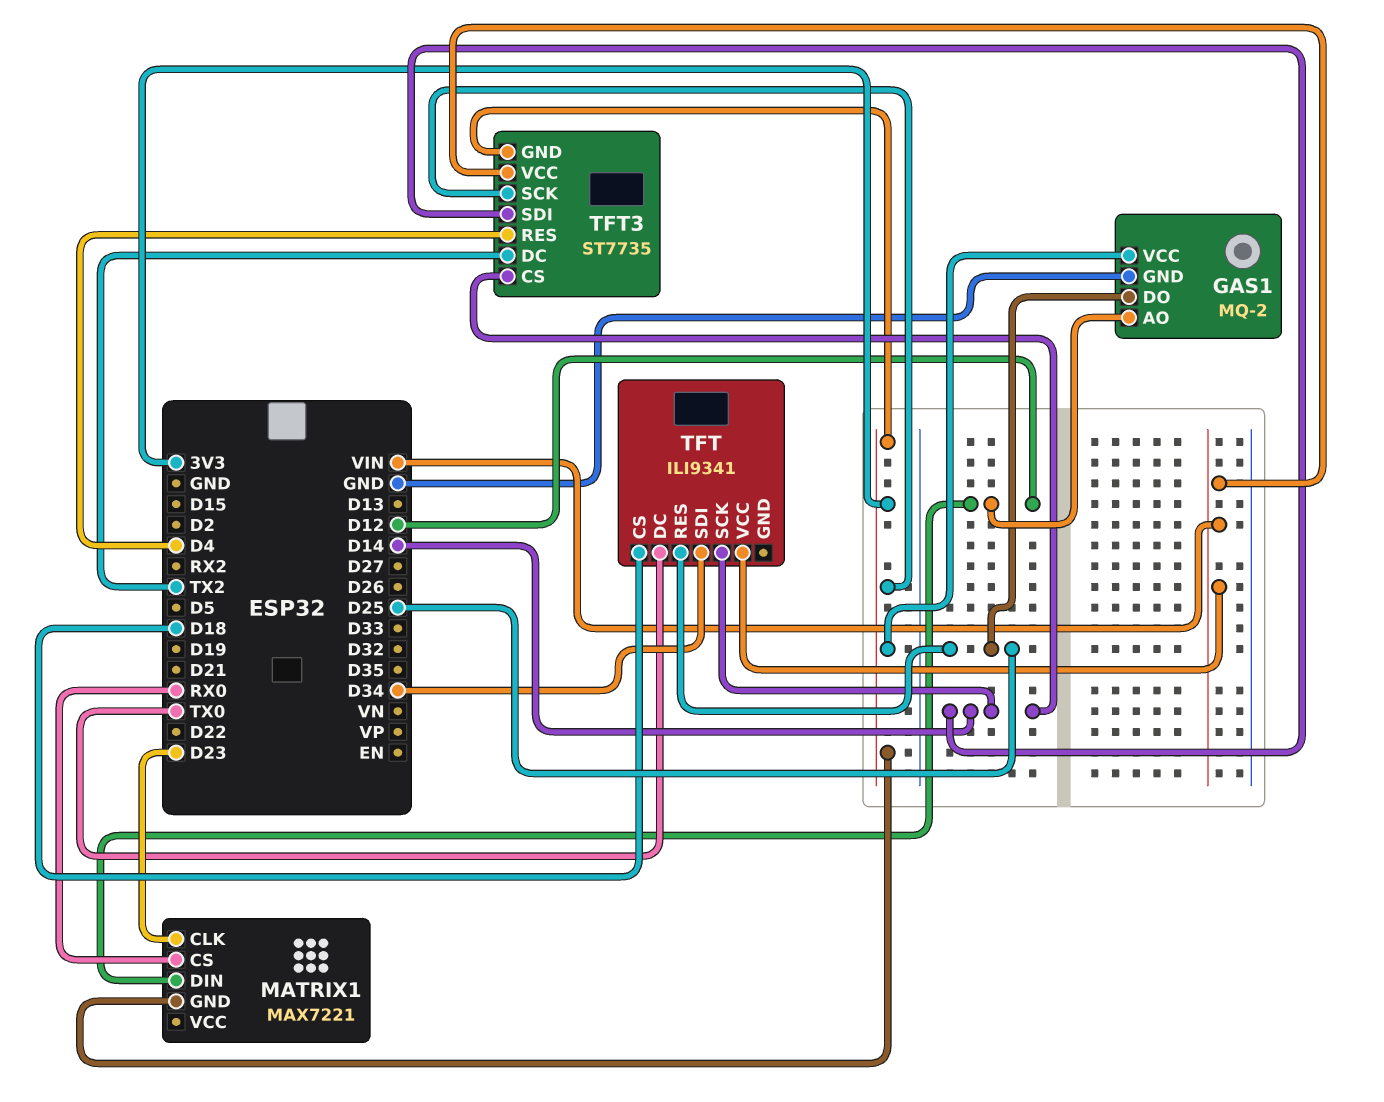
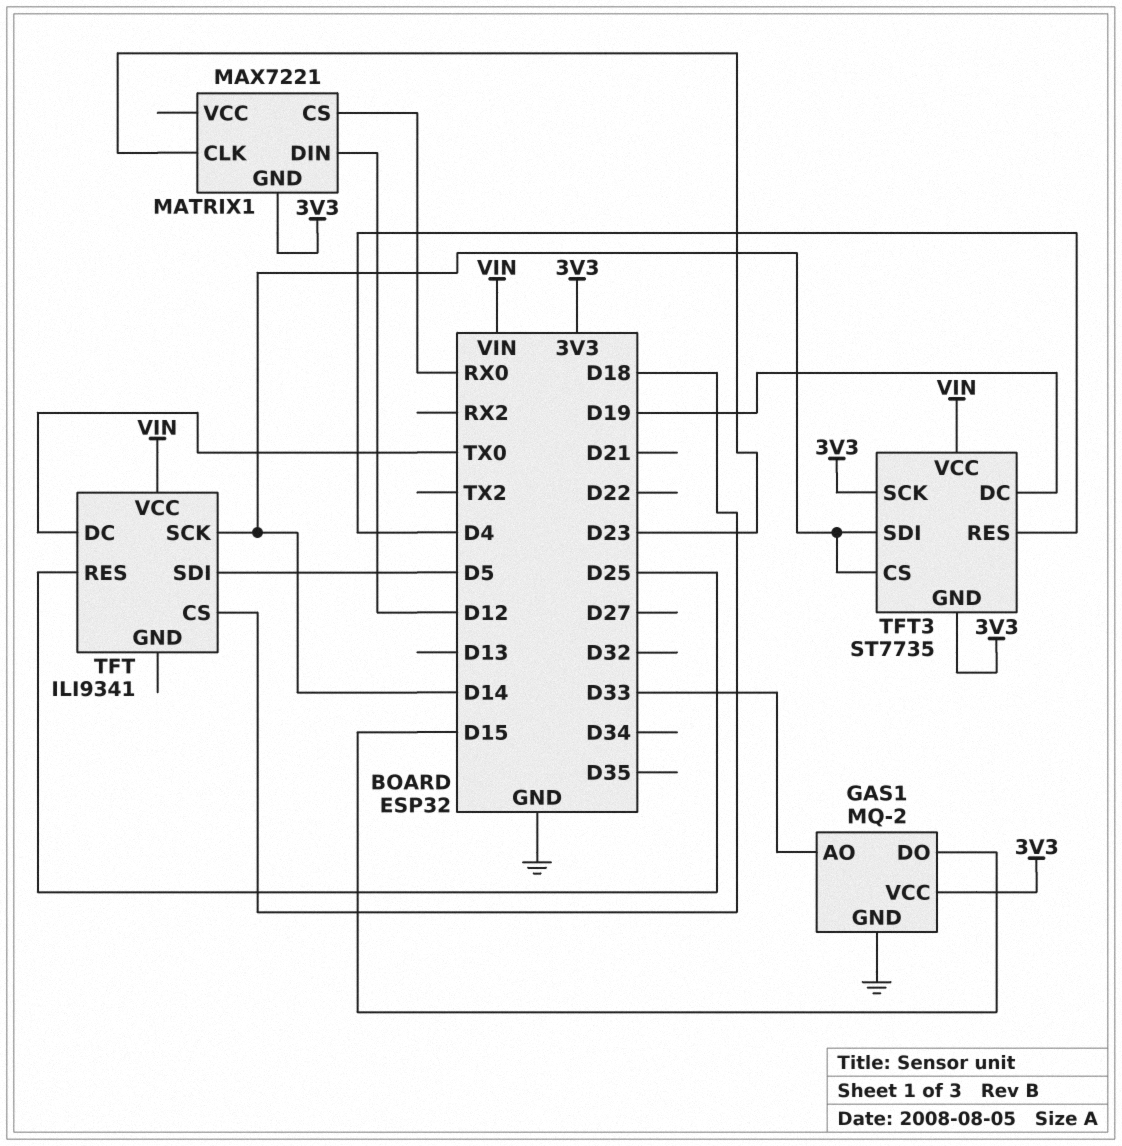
GAS1 pin AO: D12 -> D33
GAS1 pin DO: D25 -> D15
TFT pin SDI: D34 -> D5
TFT3 pin DC: TX2 -> D19

